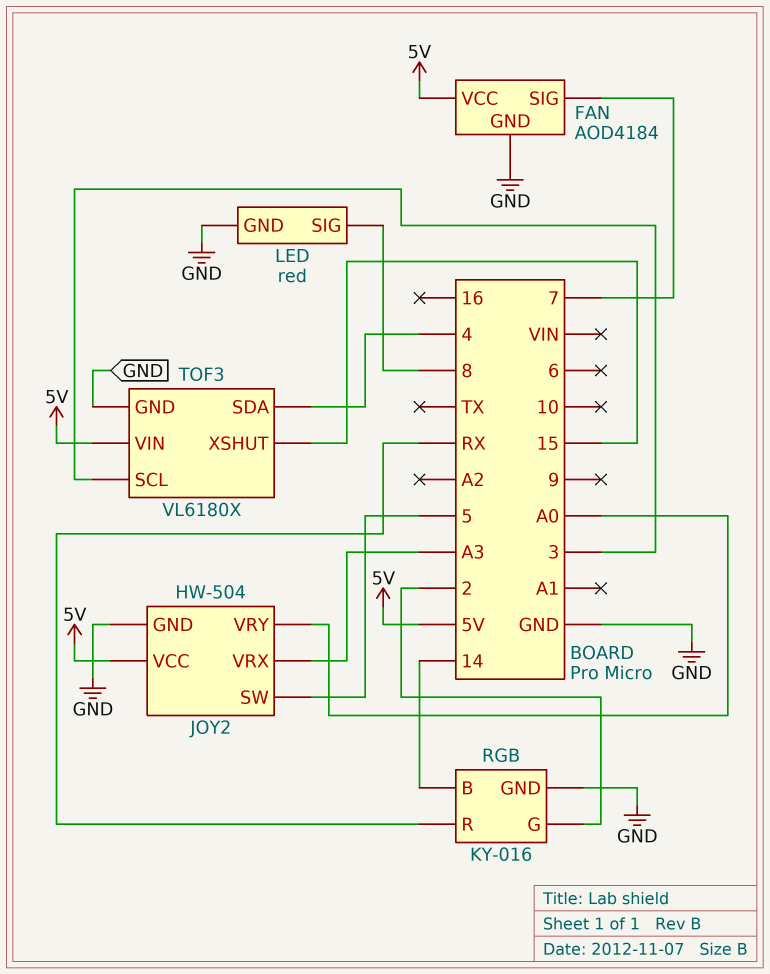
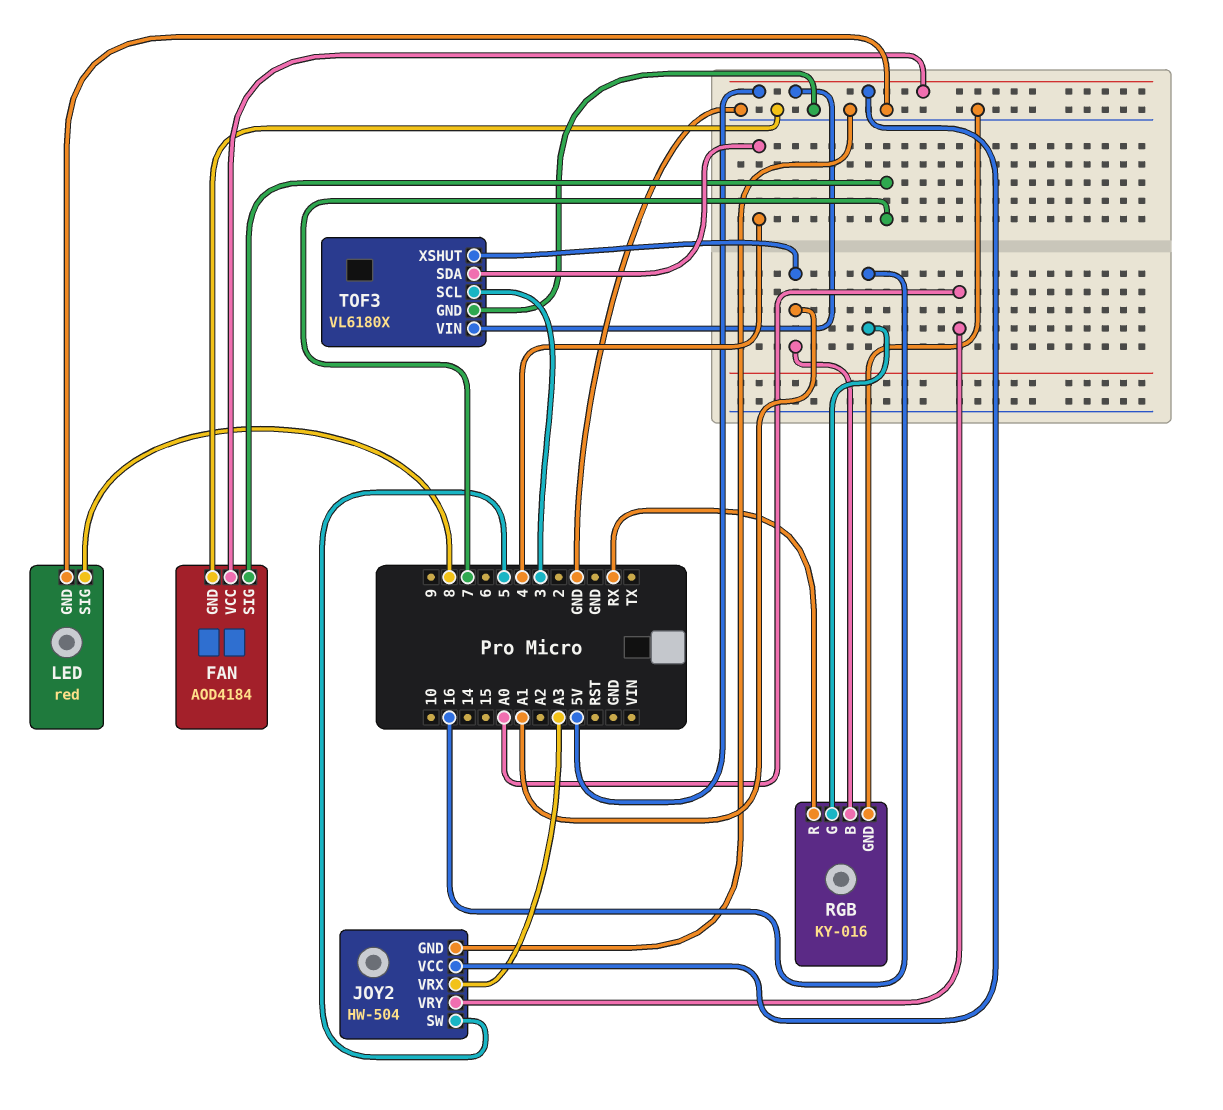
RGB pin B: 14 -> A1
RGB pin G: 2 -> 16
TOF3 pin XSHUT: 15 -> A1

